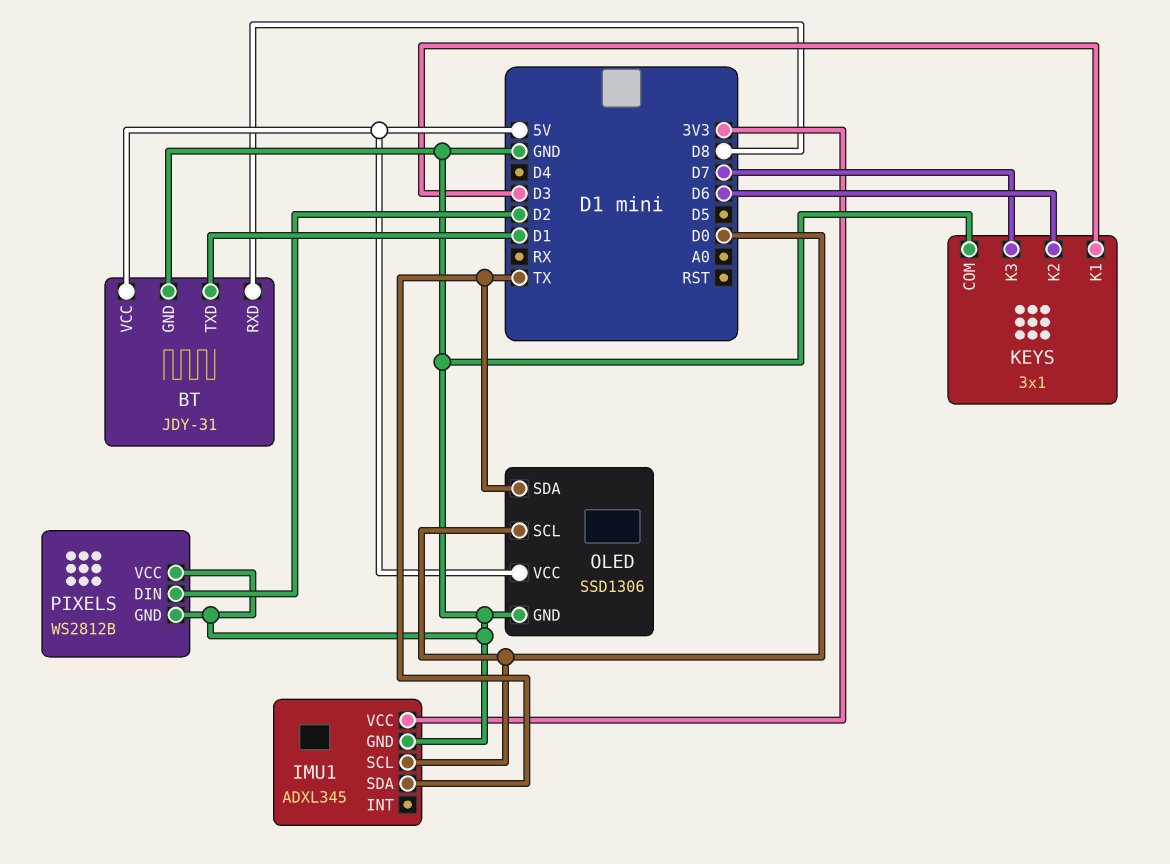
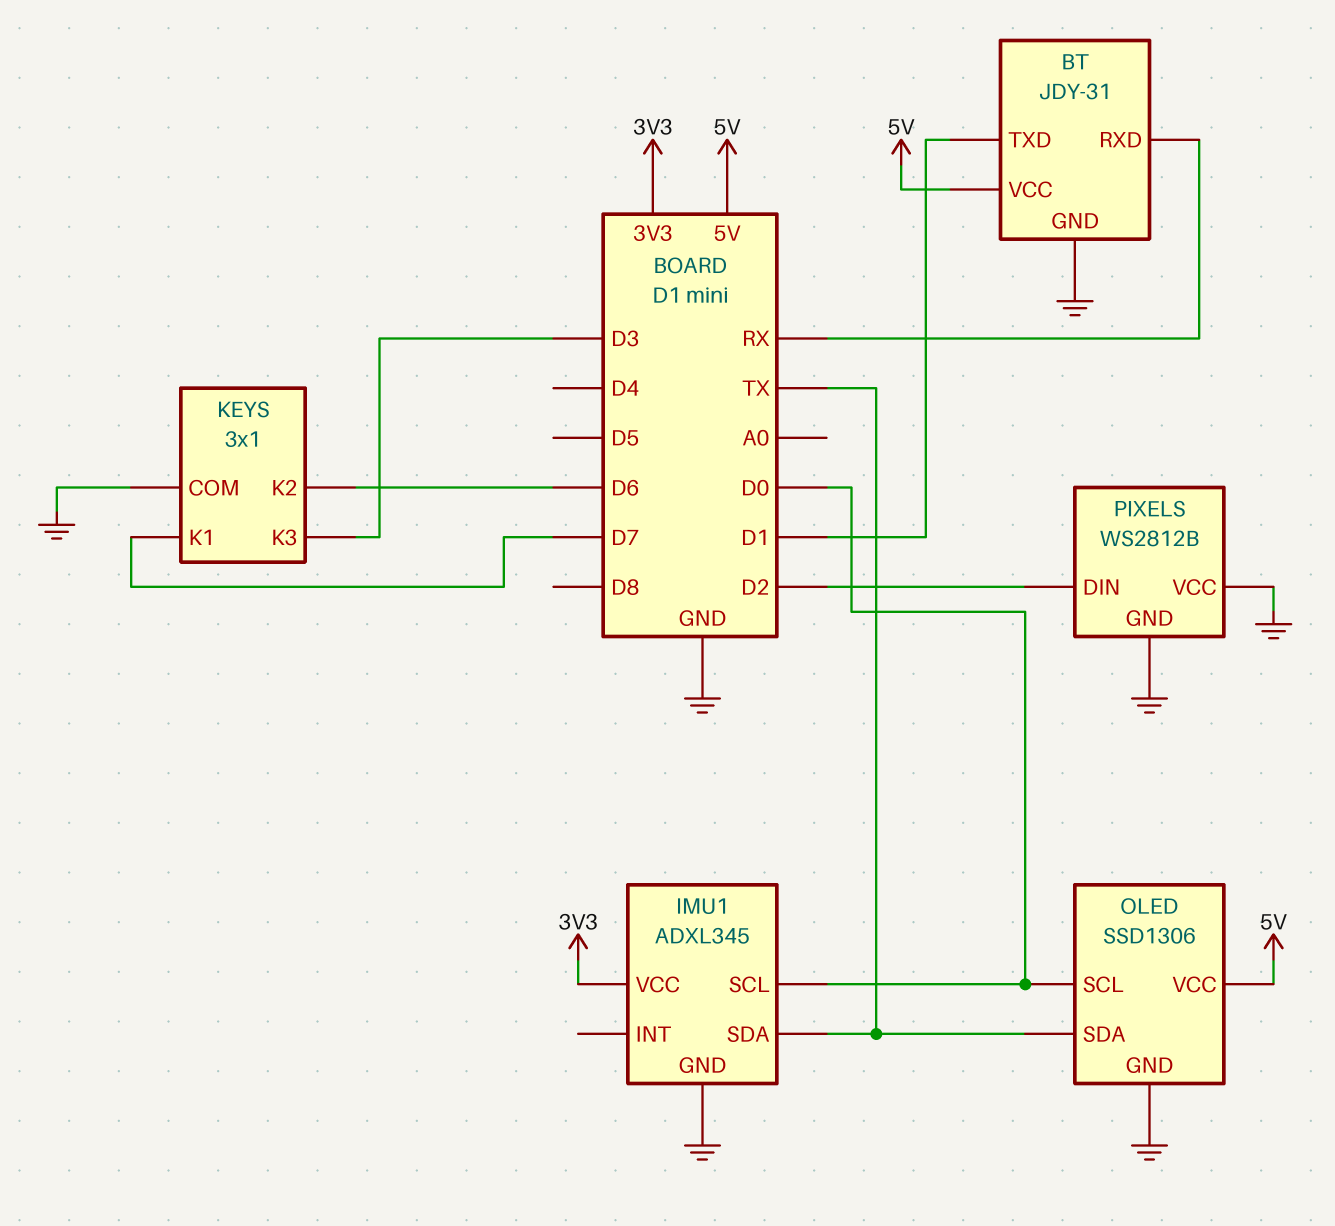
BT pin RXD: D8 -> RX
KEYS pin K1: D3 -> D7
KEYS pin K3: D7 -> D3

